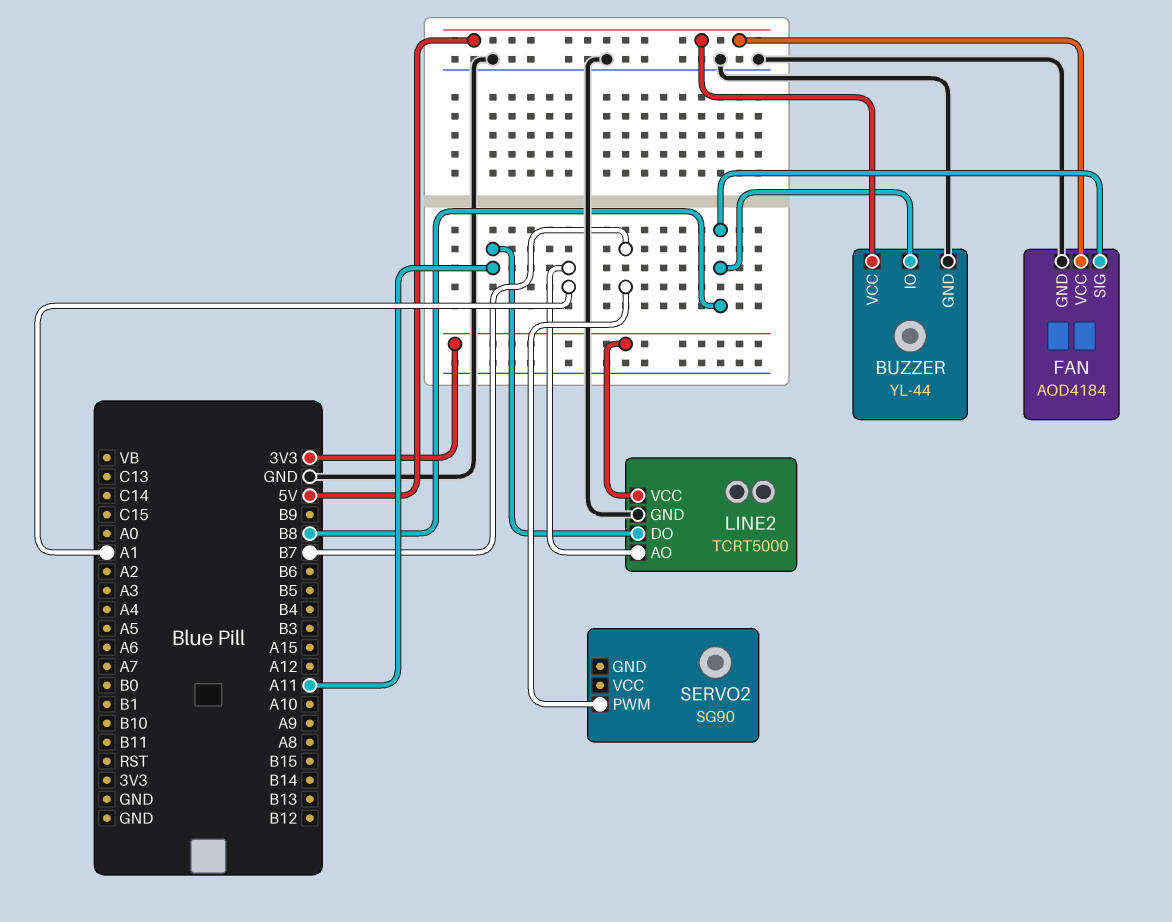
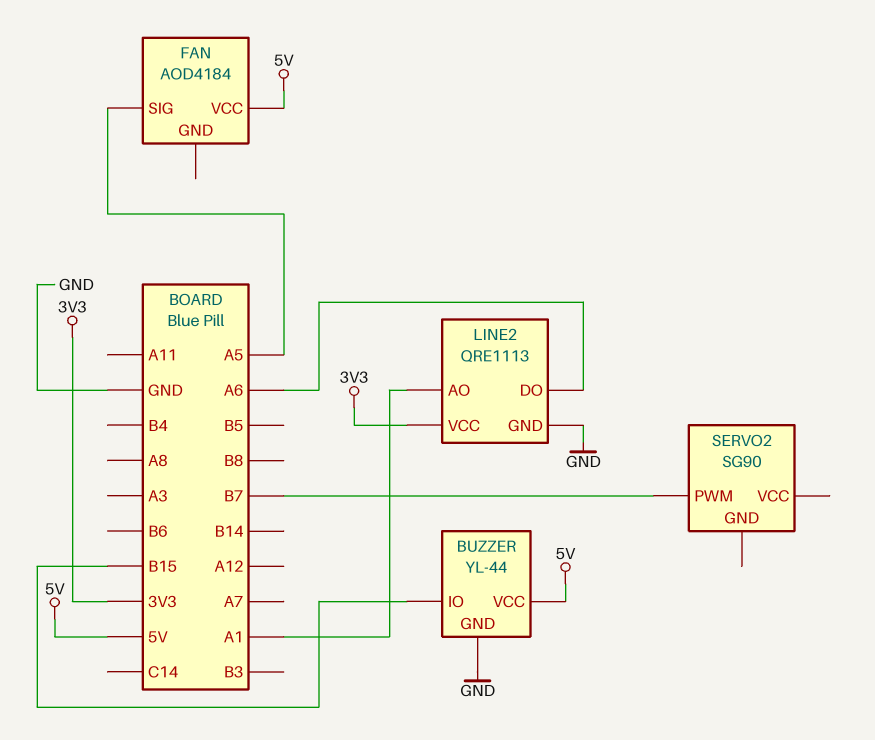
BUZZER pin IO: B8 -> B15
FAN pin GND: GND -> none
FAN pin SIG: B8 -> A5
LINE2: TCRT5000 -> QRE1113
LINE2 pin DO: A11 -> A6

